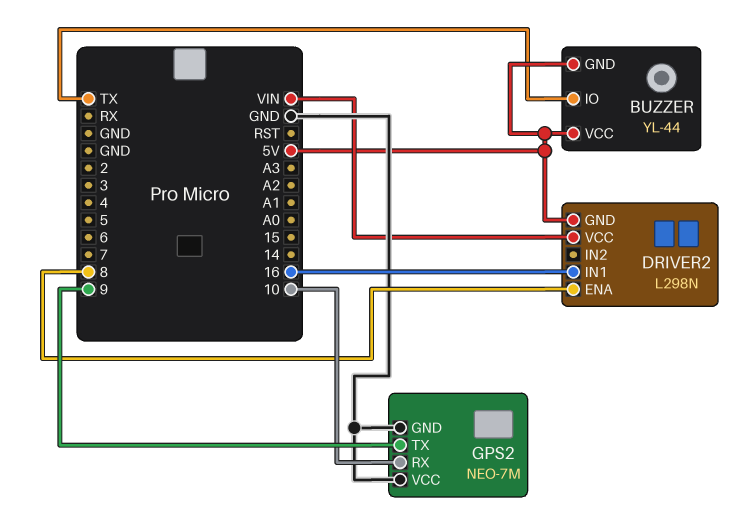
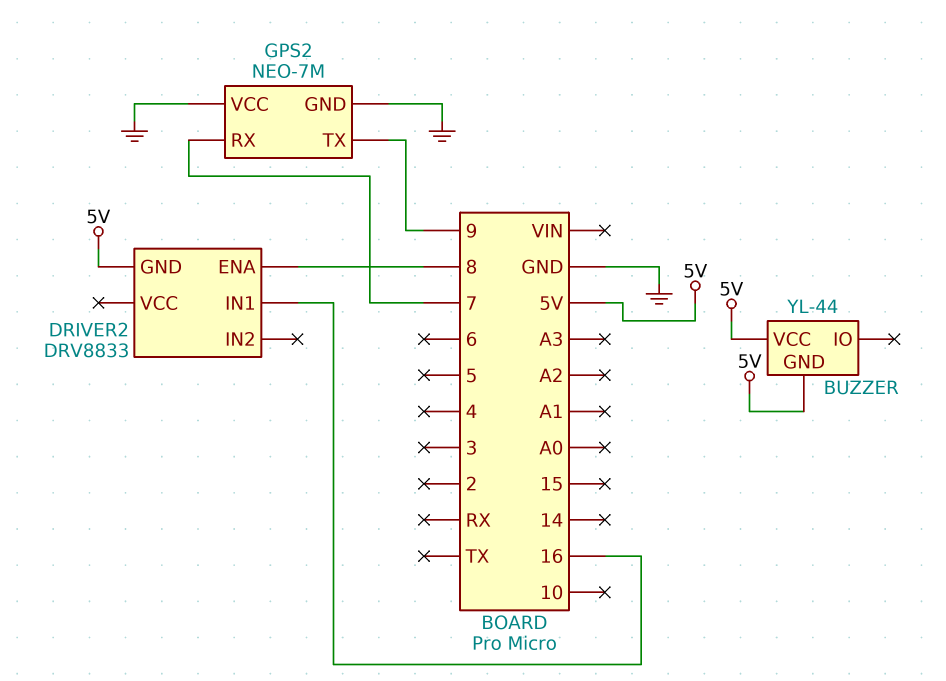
BUZZER pin IO: TX -> none
DRIVER2: L298N -> DRV8833
DRIVER2 pin VCC: VIN -> none
GPS2 pin RX: 10 -> 7

